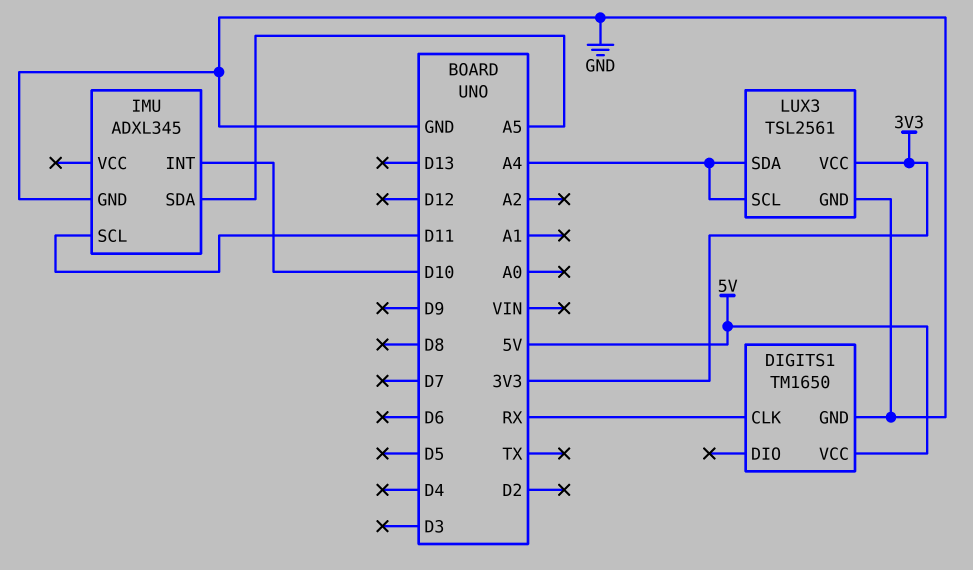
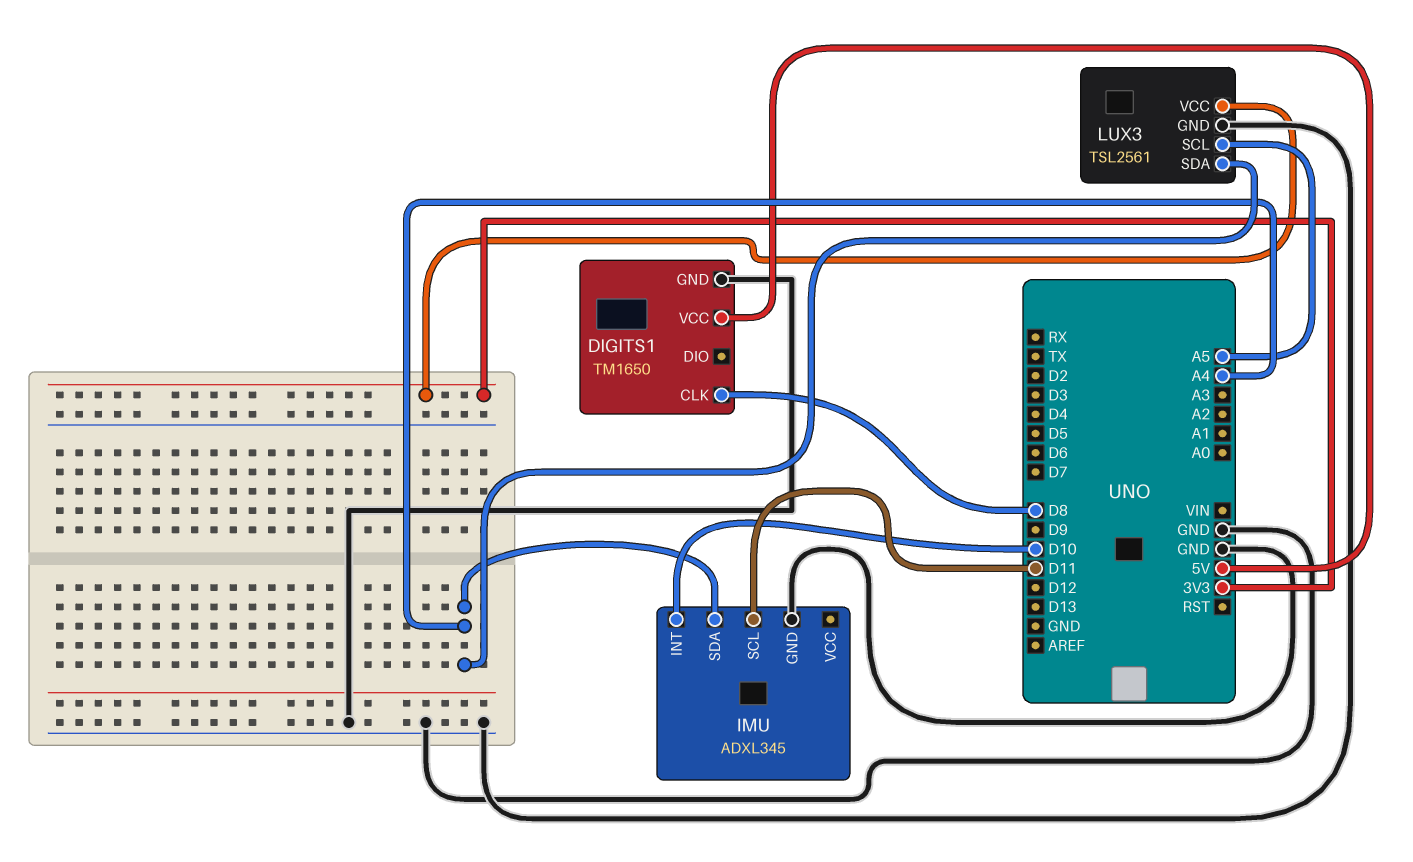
DIGITS1 pin CLK: RX -> D8
IMU pin SDA: A5 -> A4
LUX3 pin SCL: A4 -> A5

